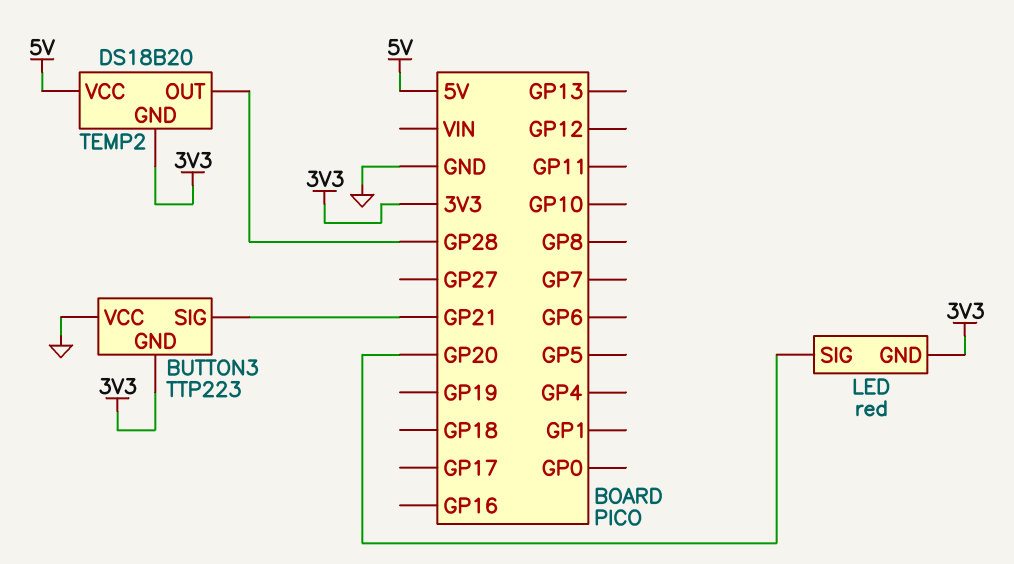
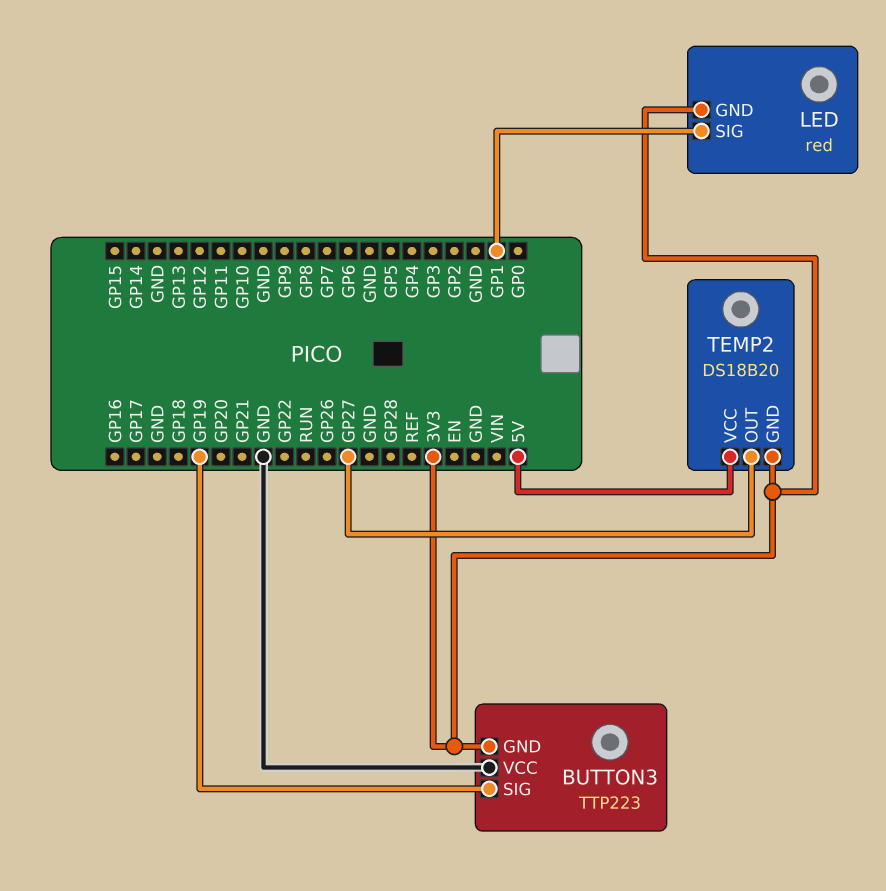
BUTTON3 pin SIG: GP21 -> GP19
LED pin SIG: GP20 -> GP1
TEMP2 pin OUT: GP28 -> GP27

